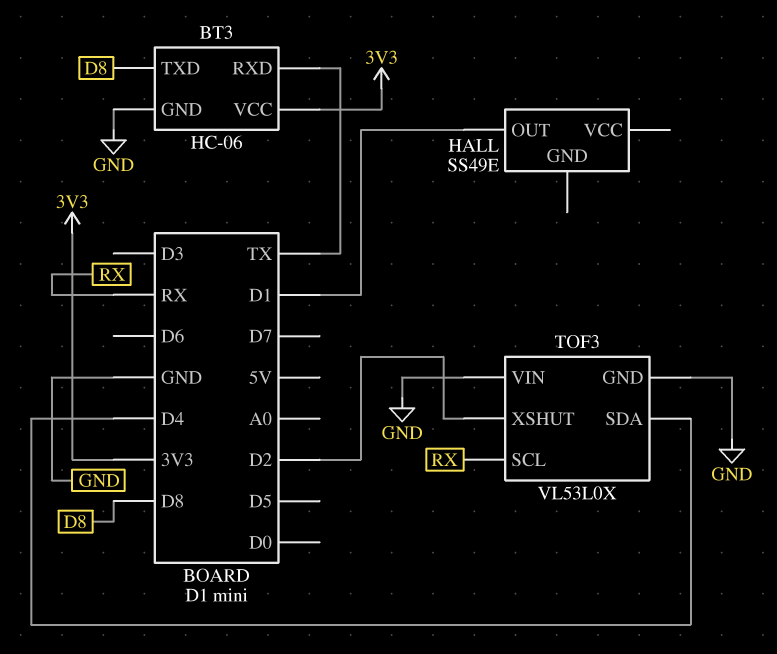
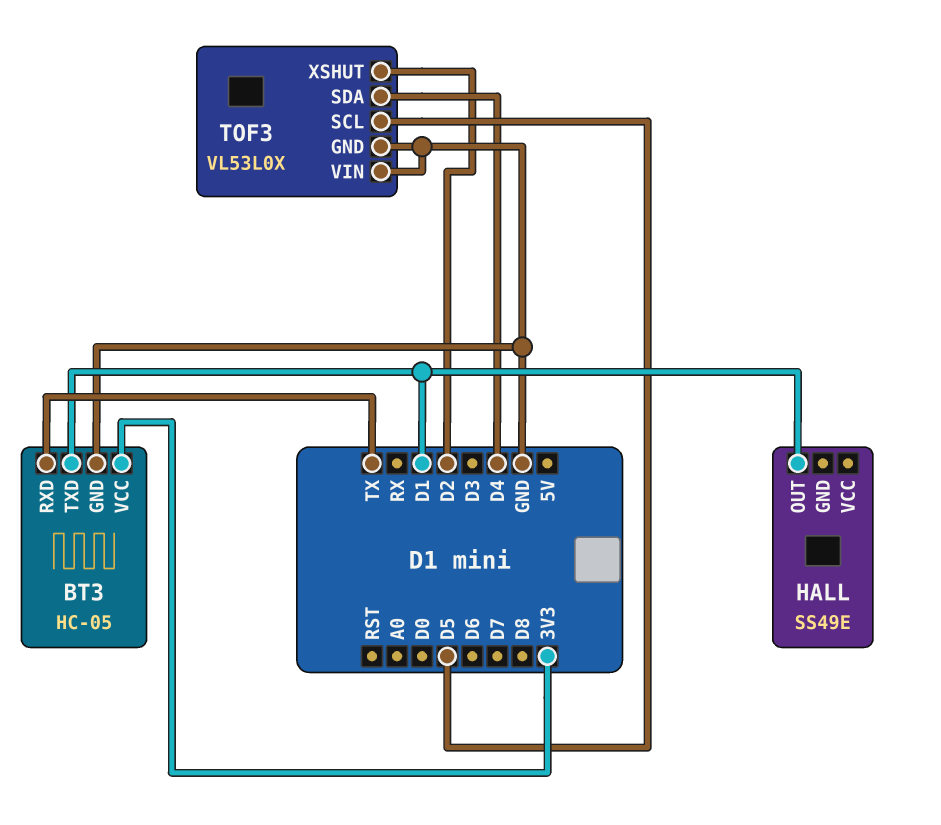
BT3: HC-06 -> HC-05
BT3 pin TXD: D8 -> D1
TOF3 pin SCL: RX -> D5

